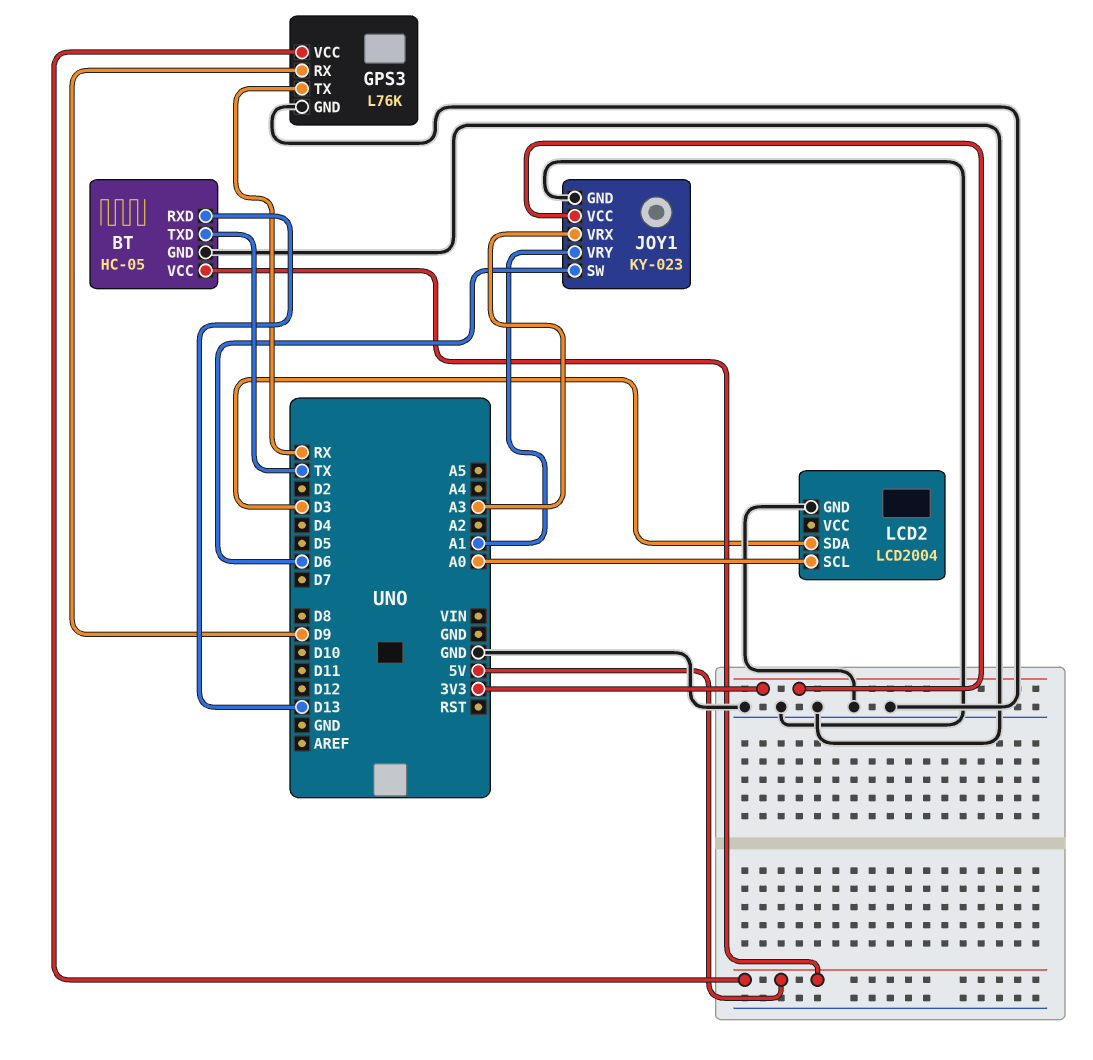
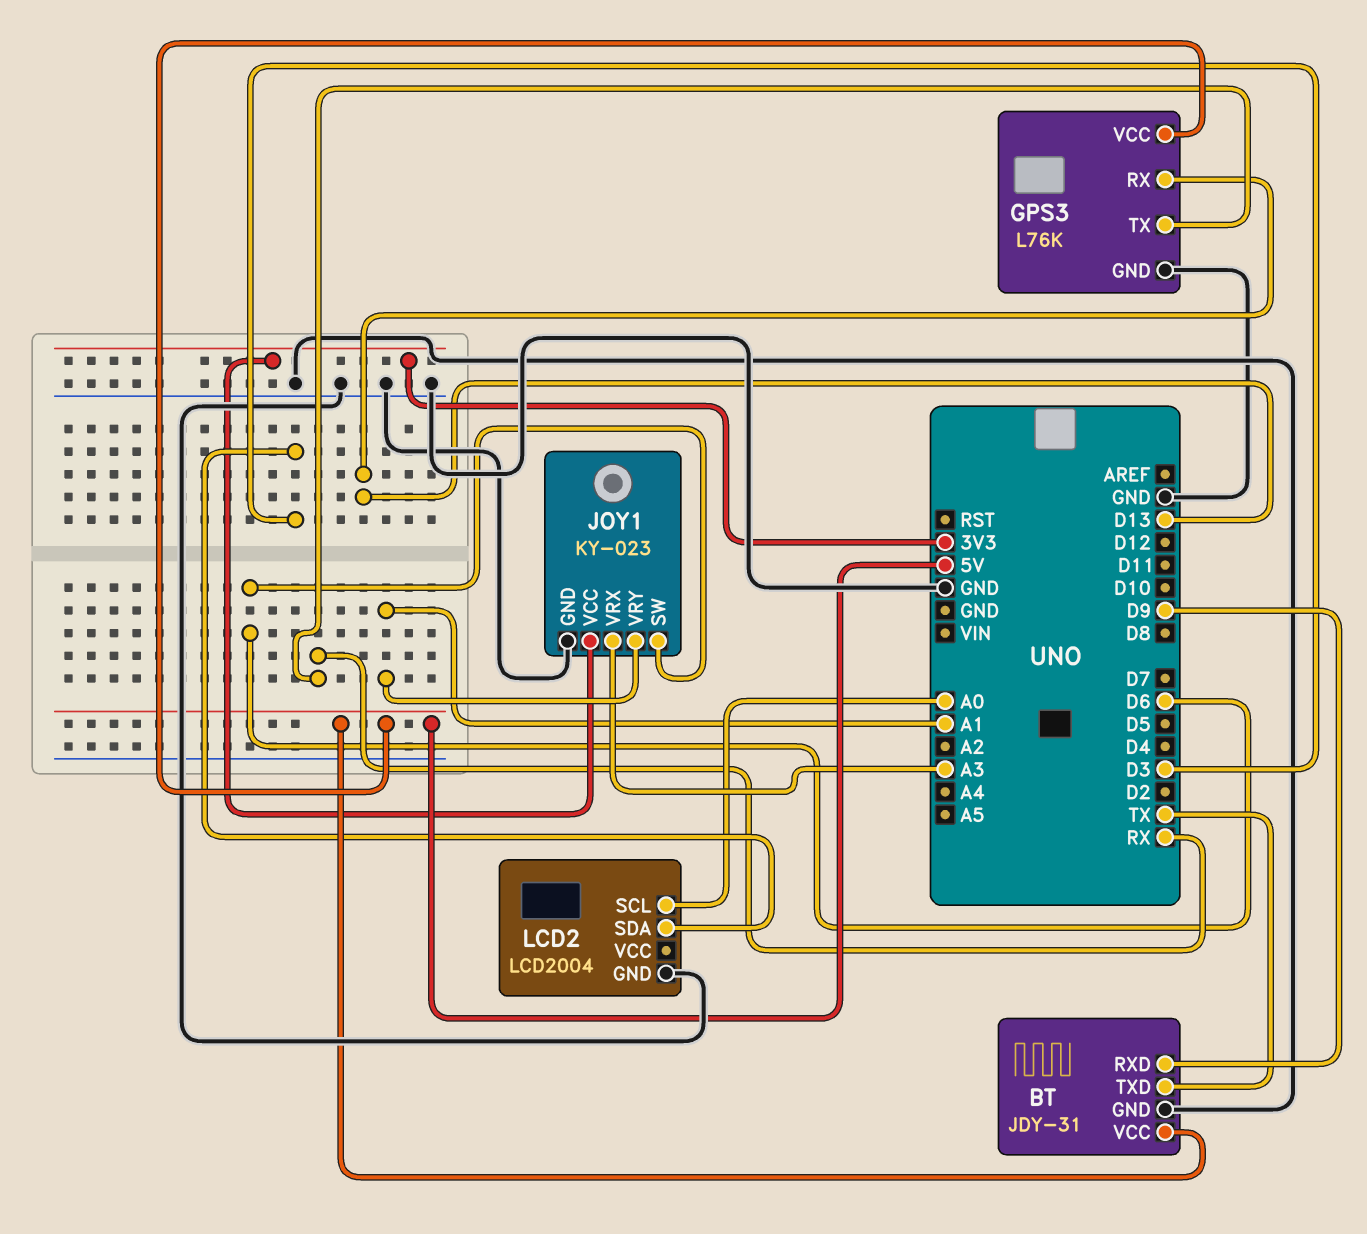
BT: HC-05 -> JDY-31
BT pin RXD: D13 -> D9
GPS3 pin RX: D9 -> D13

